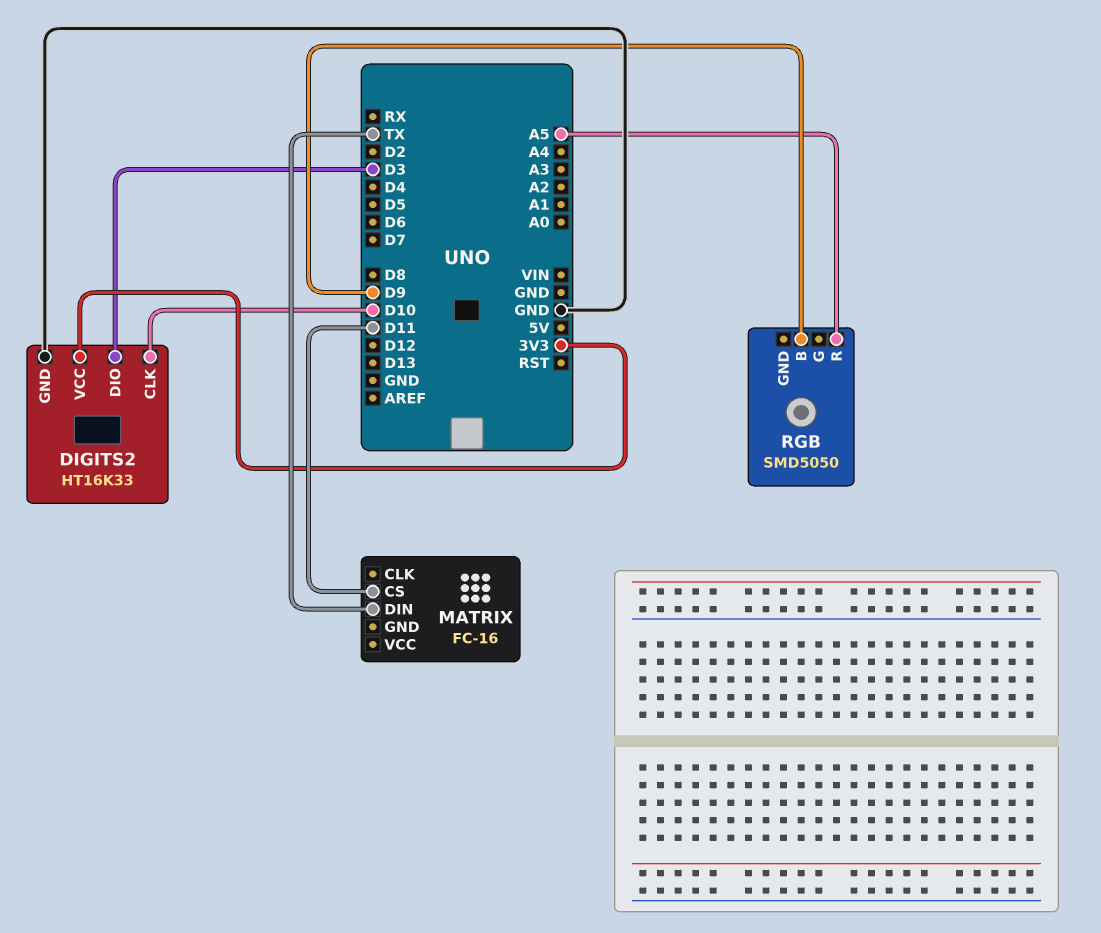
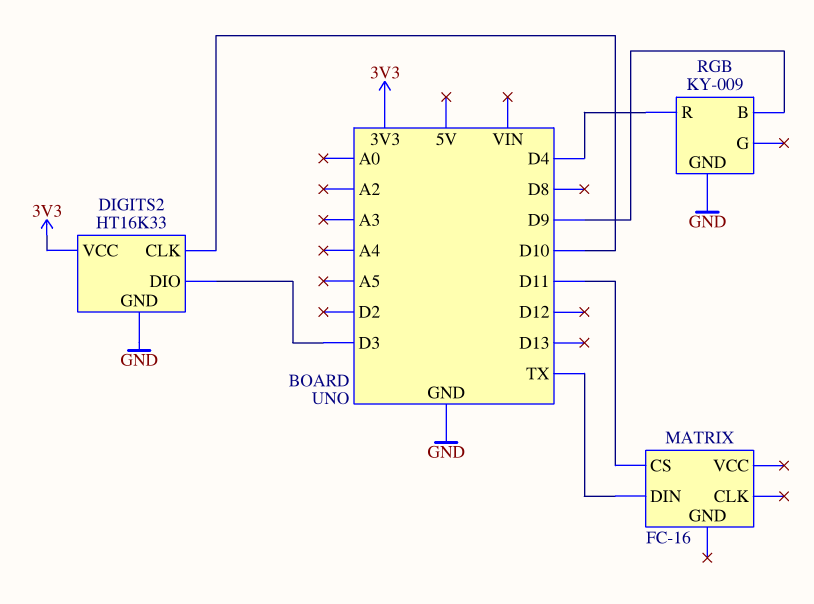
RGB: SMD5050 -> KY-009
RGB pin GND: none -> GND
RGB pin R: A5 -> D4

